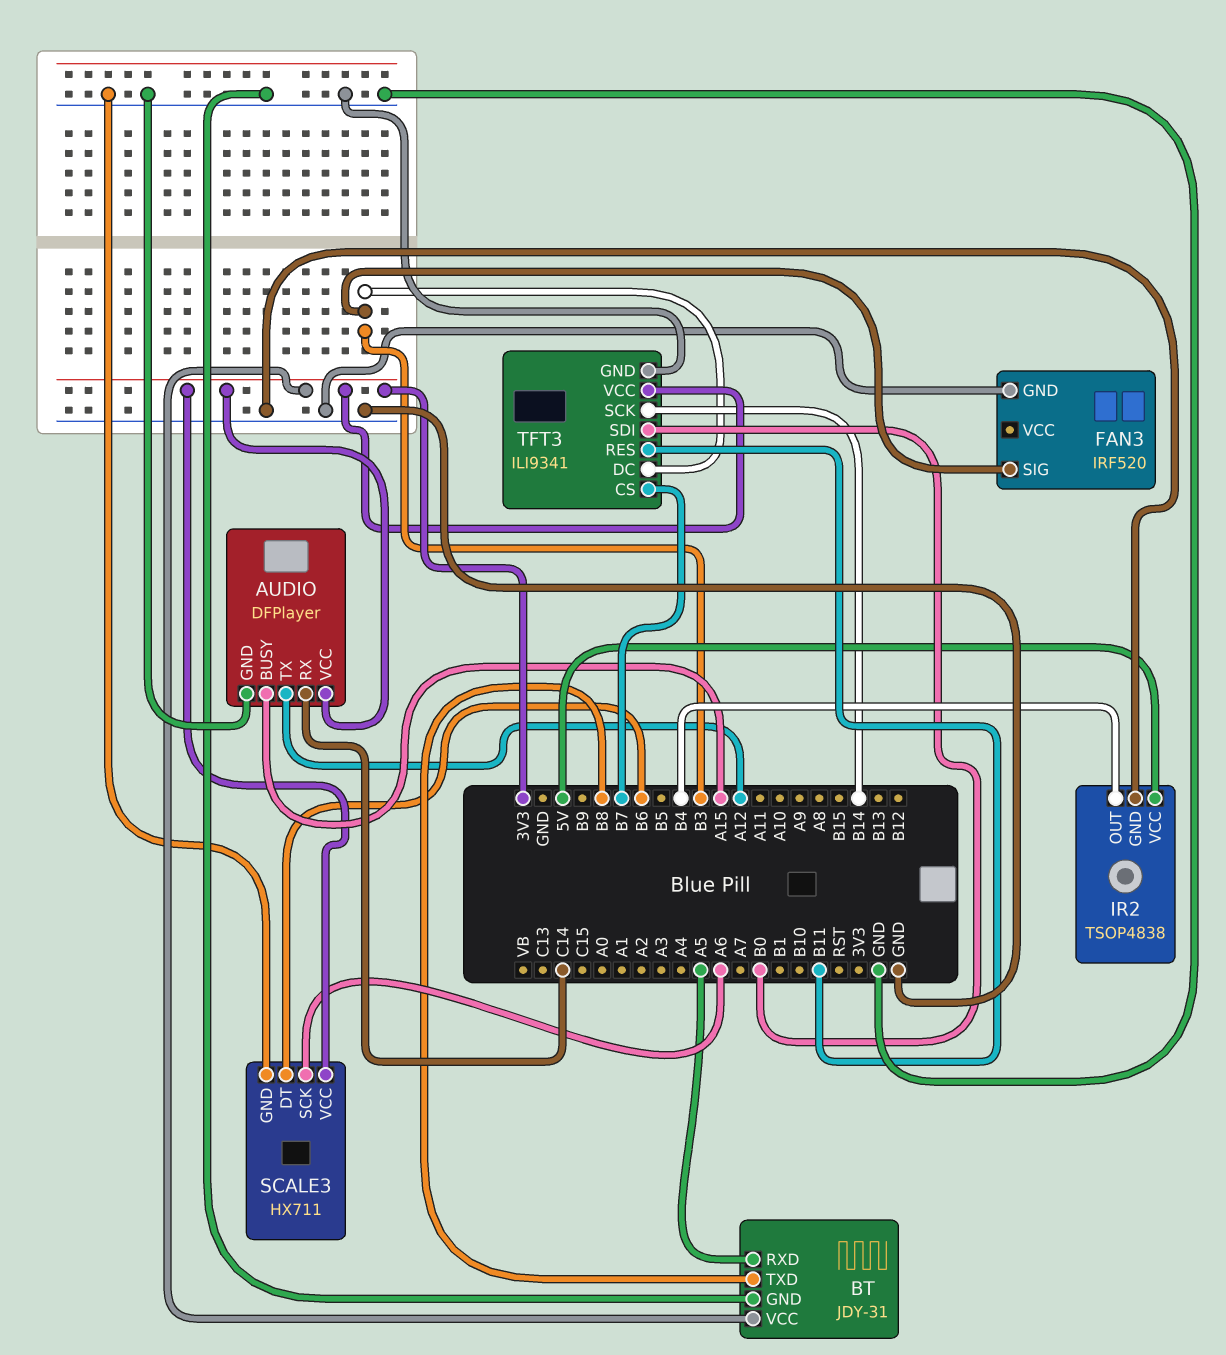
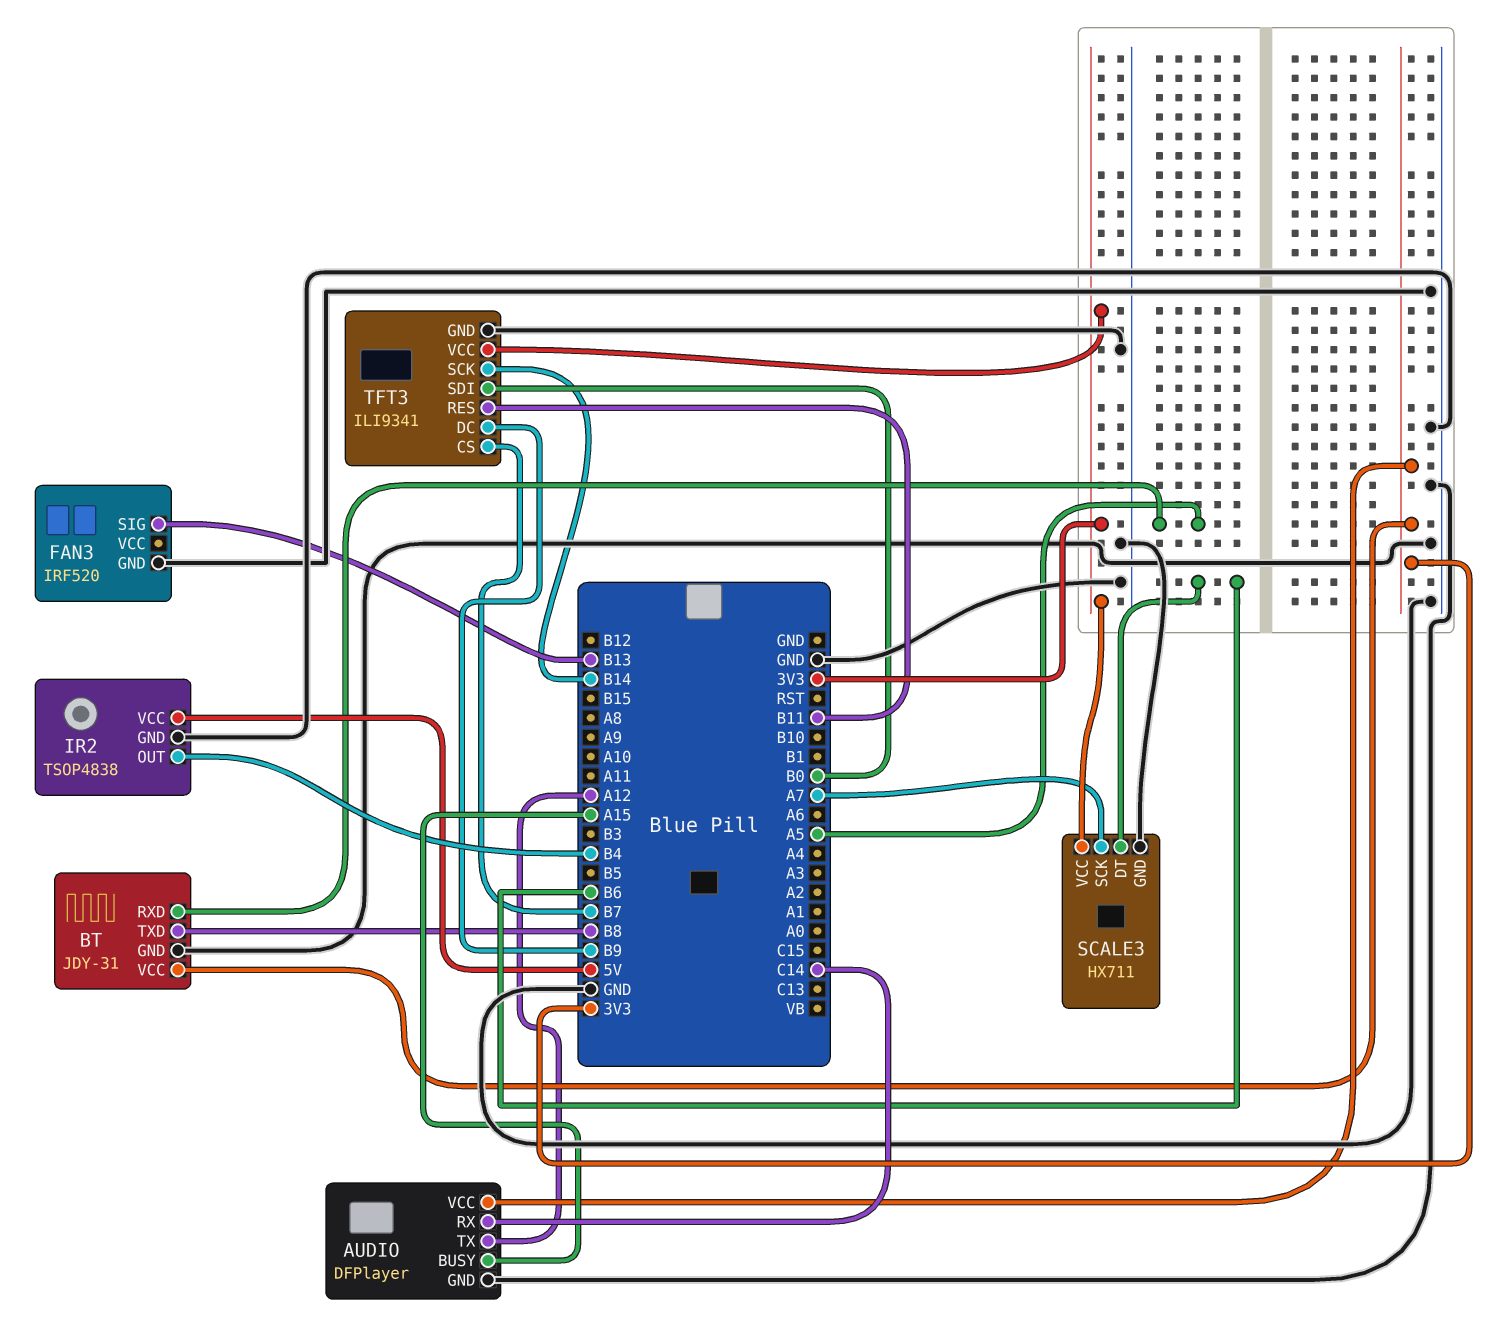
FAN3 pin SIG: B3 -> B13
SCALE3 pin SCK: A6 -> A7
TFT3 pin DC: B3 -> B9

